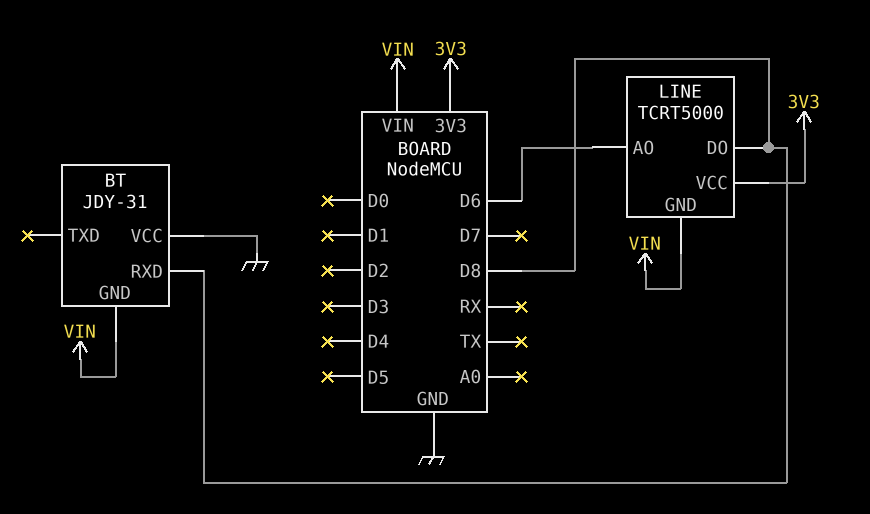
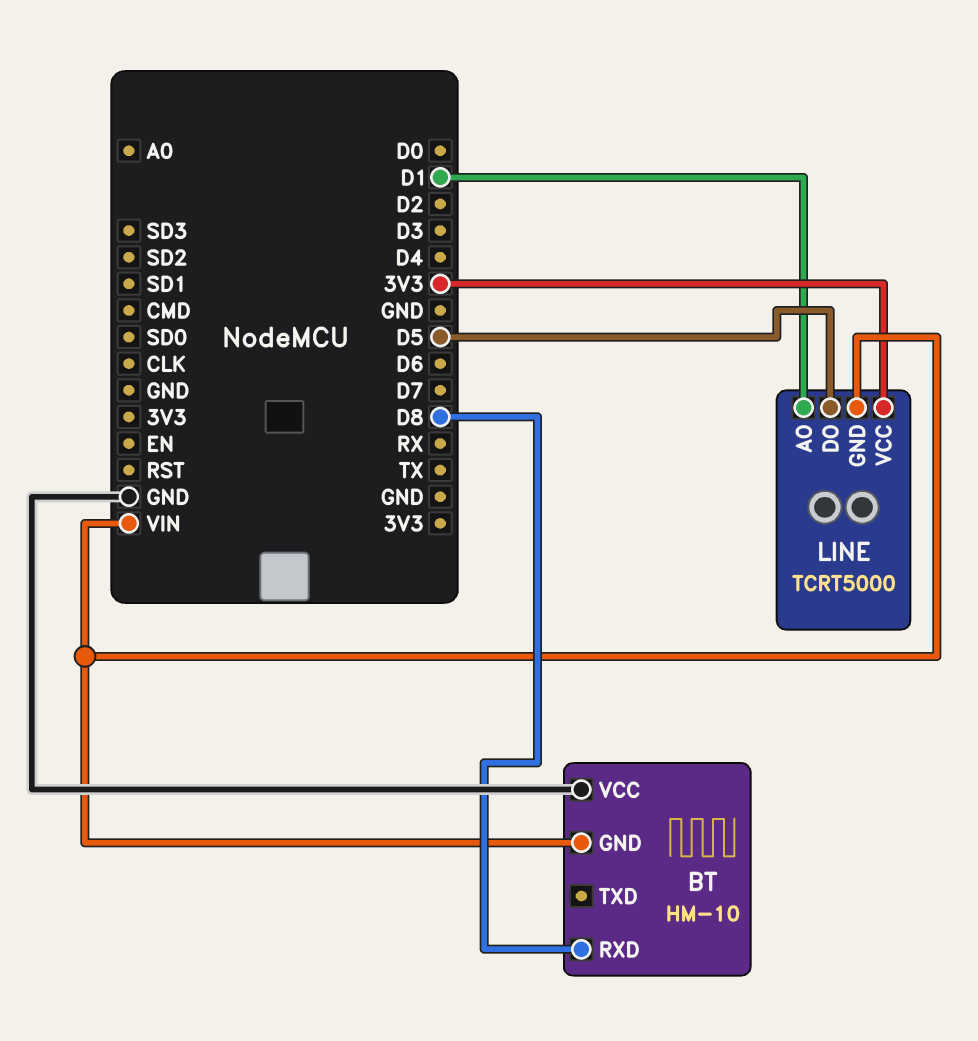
BT: JDY-31 -> HM-10
LINE pin AO: D6 -> D1
LINE pin DO: D8 -> D5

